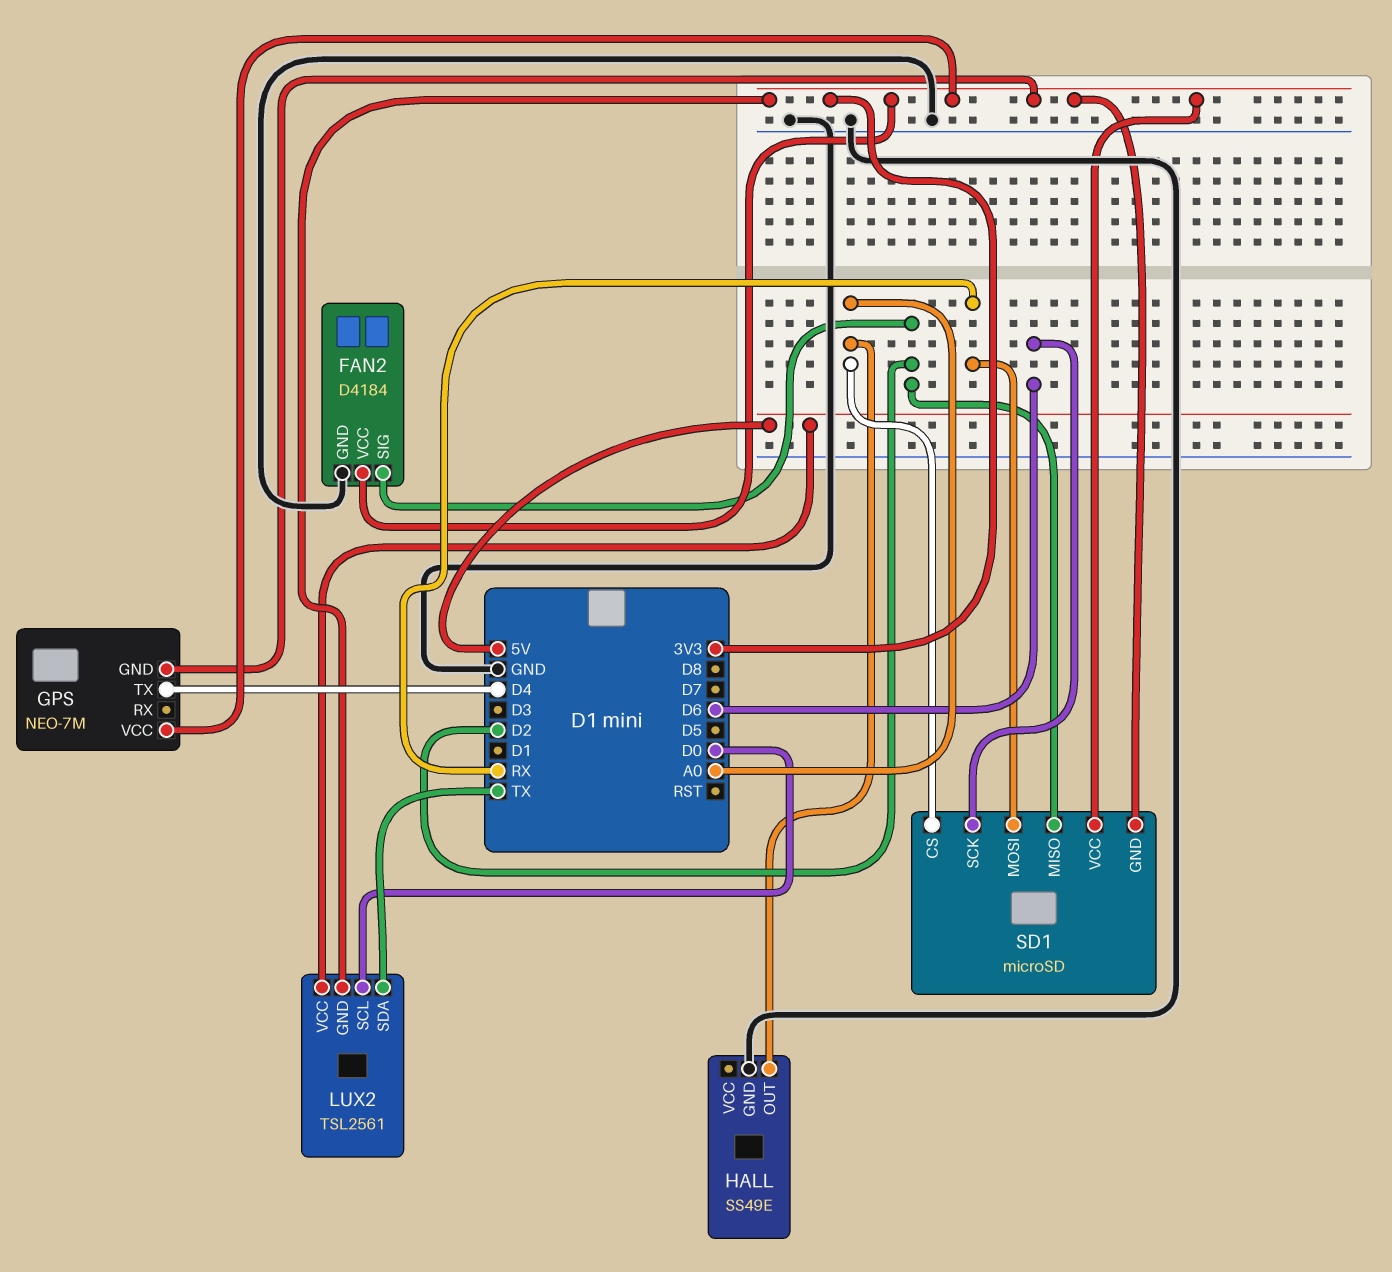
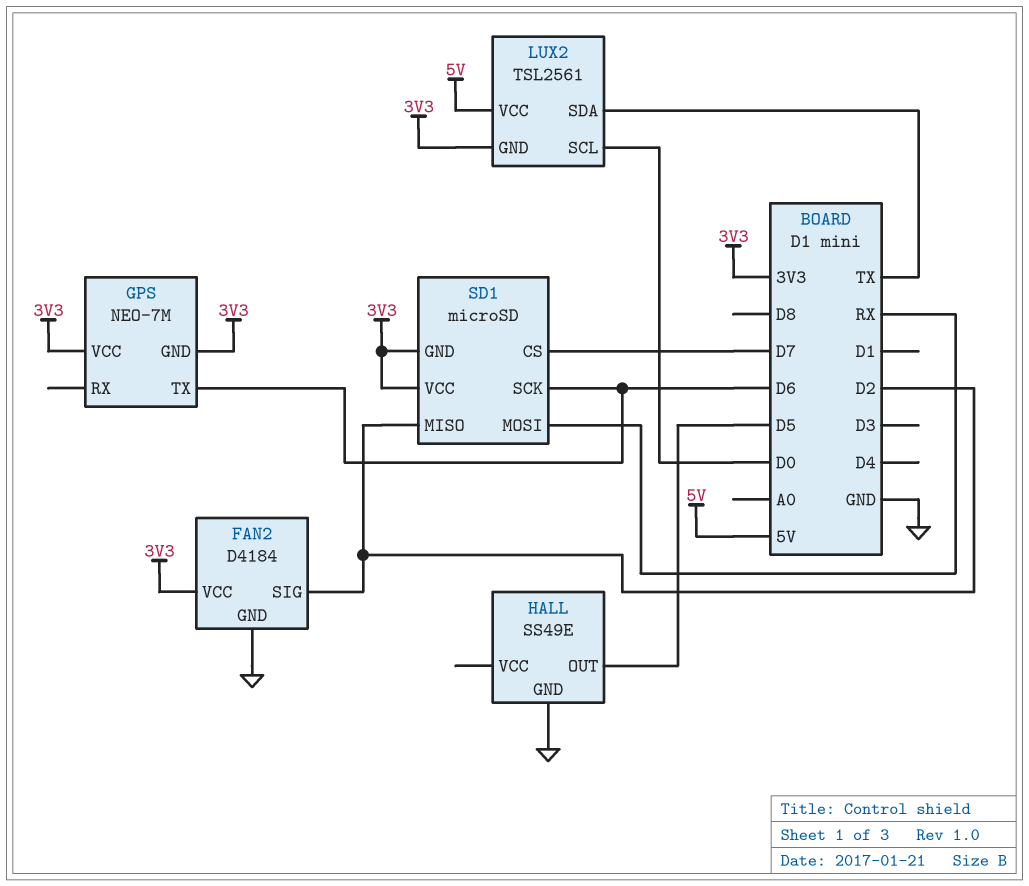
GPS pin TX: D4 -> D6
HALL pin OUT: A0 -> D5
SD1 pin CS: A0 -> D7

